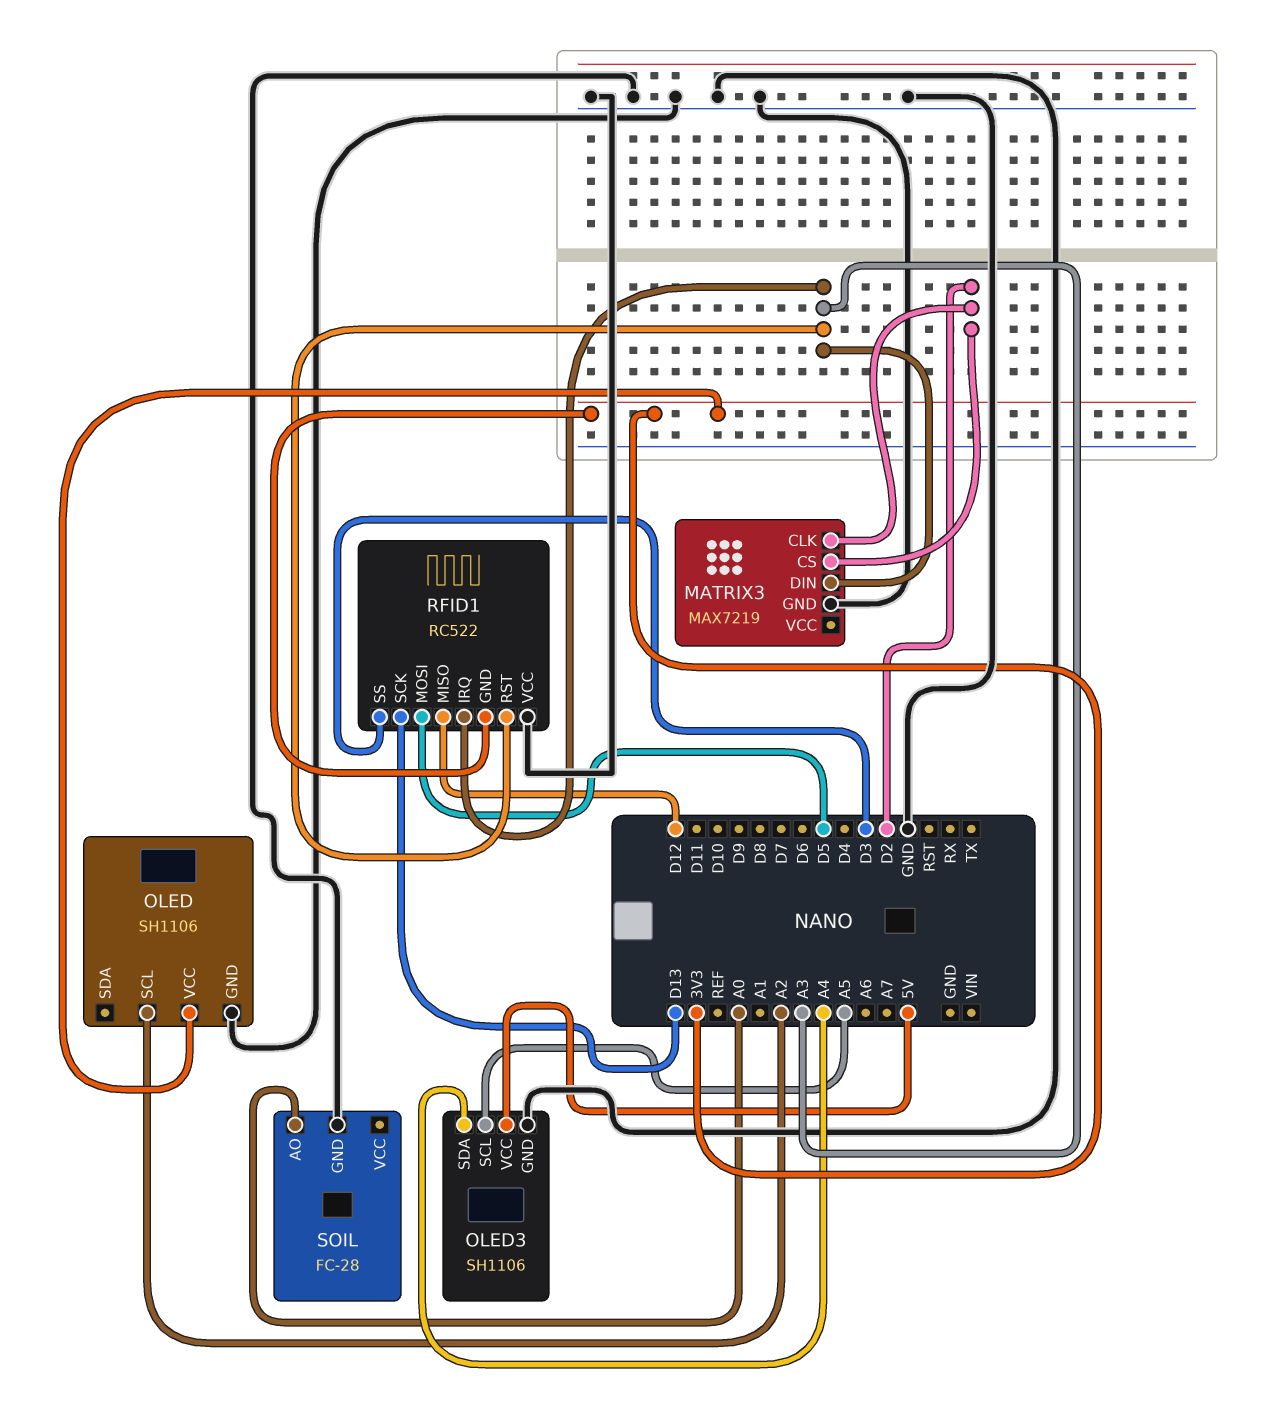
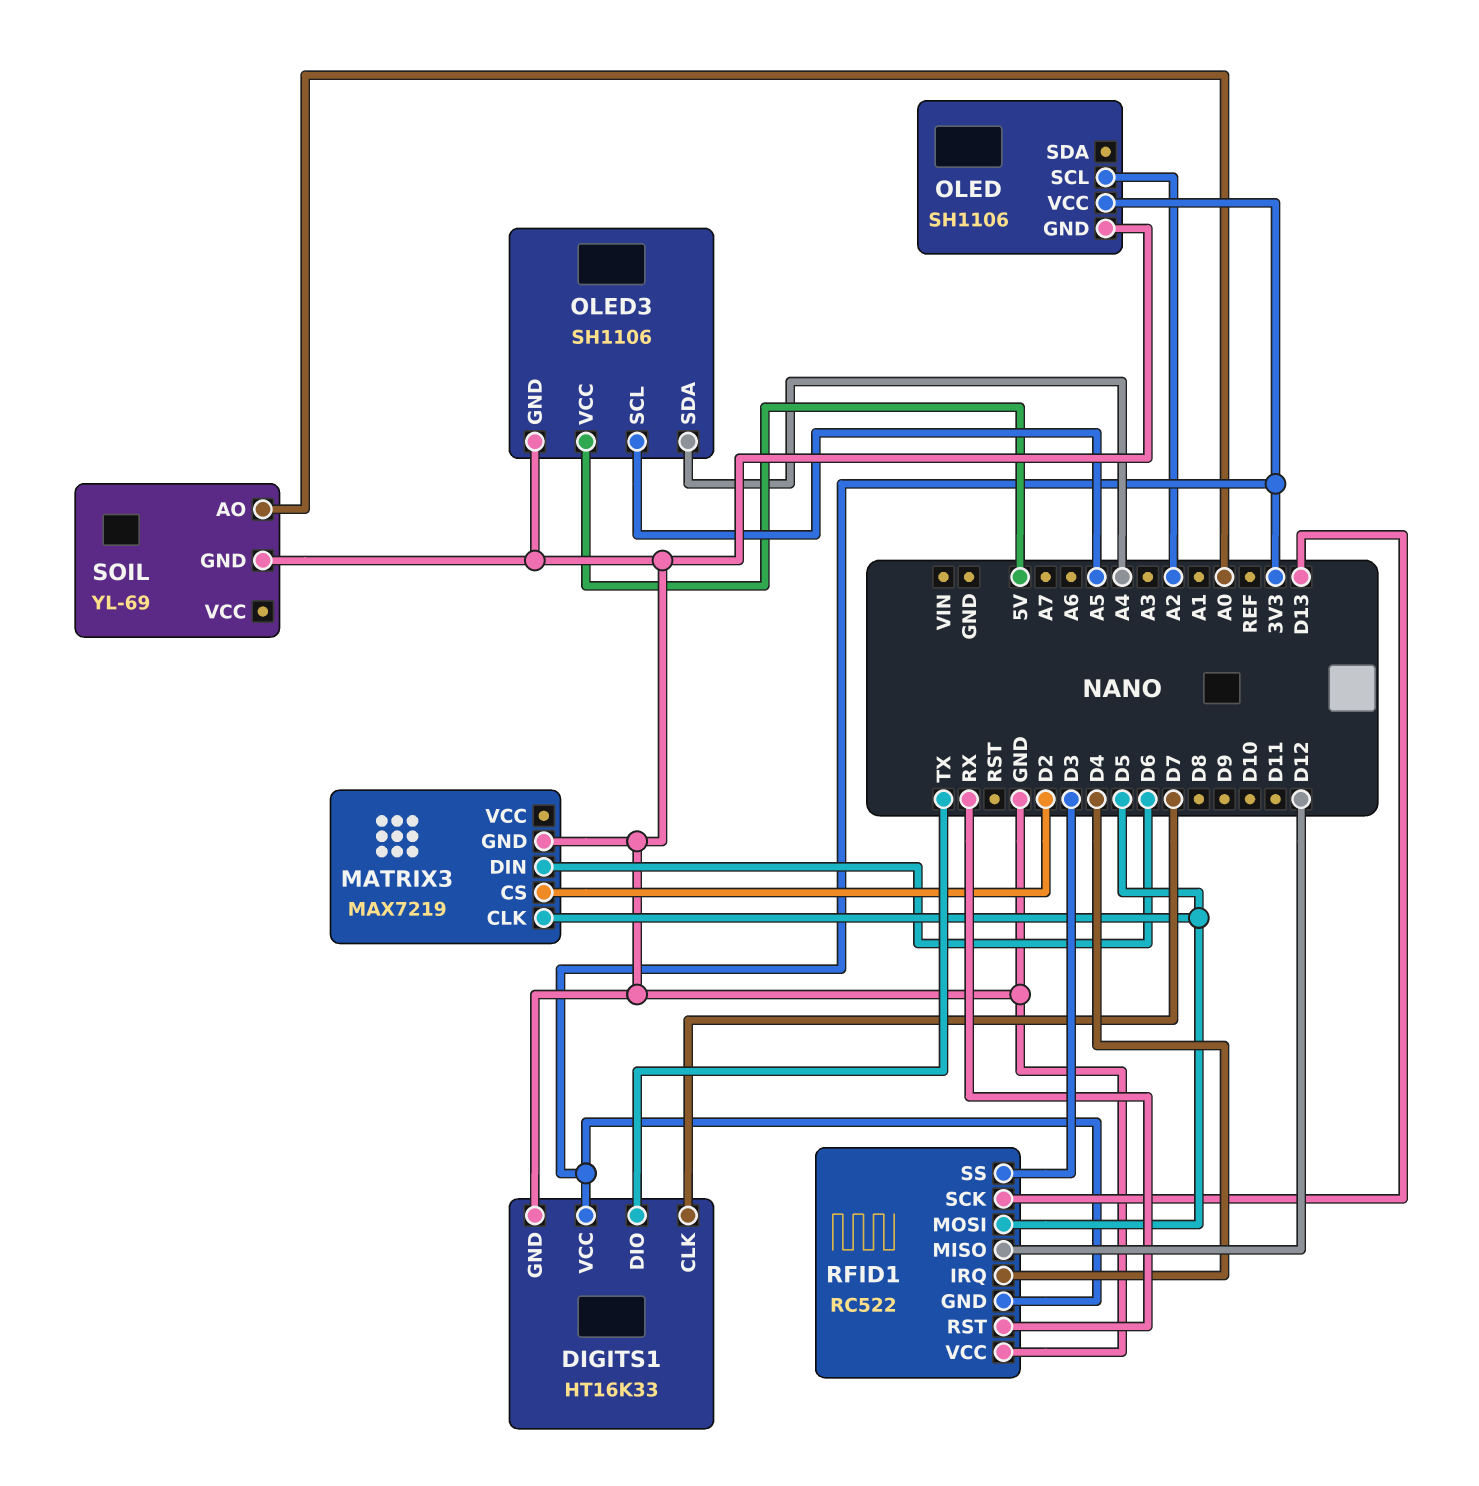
DIGITS1: none -> HT16K33
DIGITS1 pin CLK: none -> D7
DIGITS1 pin DIO: none -> TX
DIGITS1 pin GND: none -> GND
DIGITS1 pin VCC: none -> 3V3
MATRIX3 pin CLK: D2 -> D5
MATRIX3 pin DIN: A3 -> D6
RFID1 pin IRQ: A3 -> D4
RFID1 pin RST: A3 -> RX
SOIL: FC-28 -> YL-69

